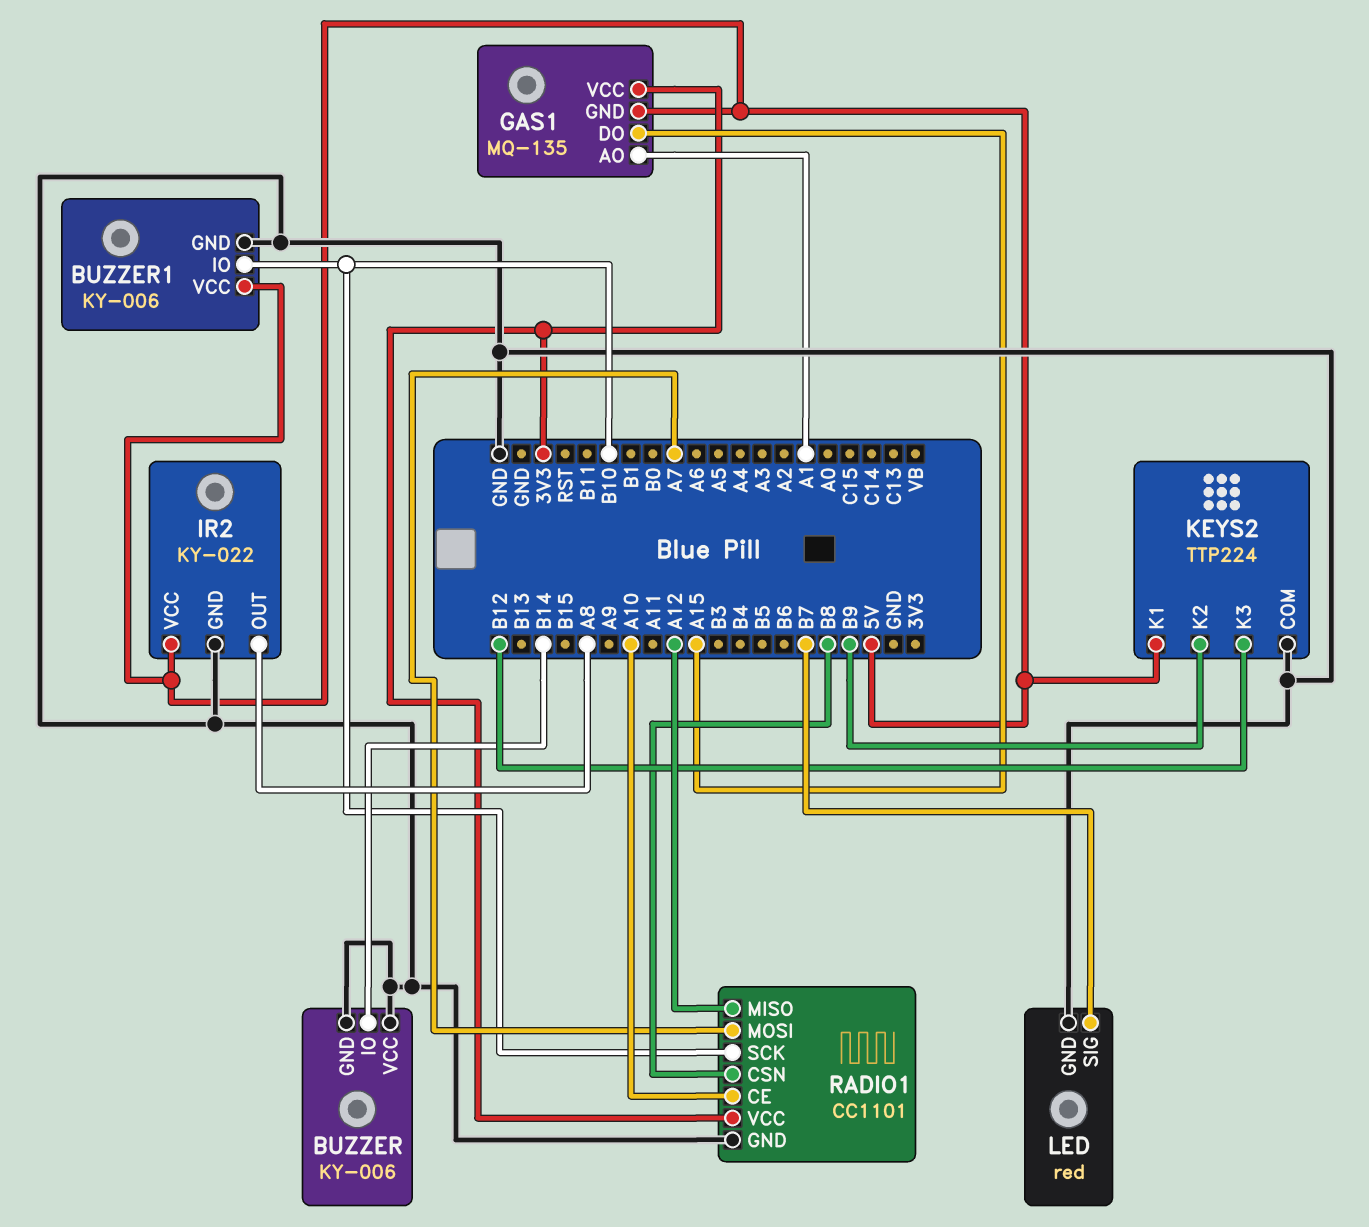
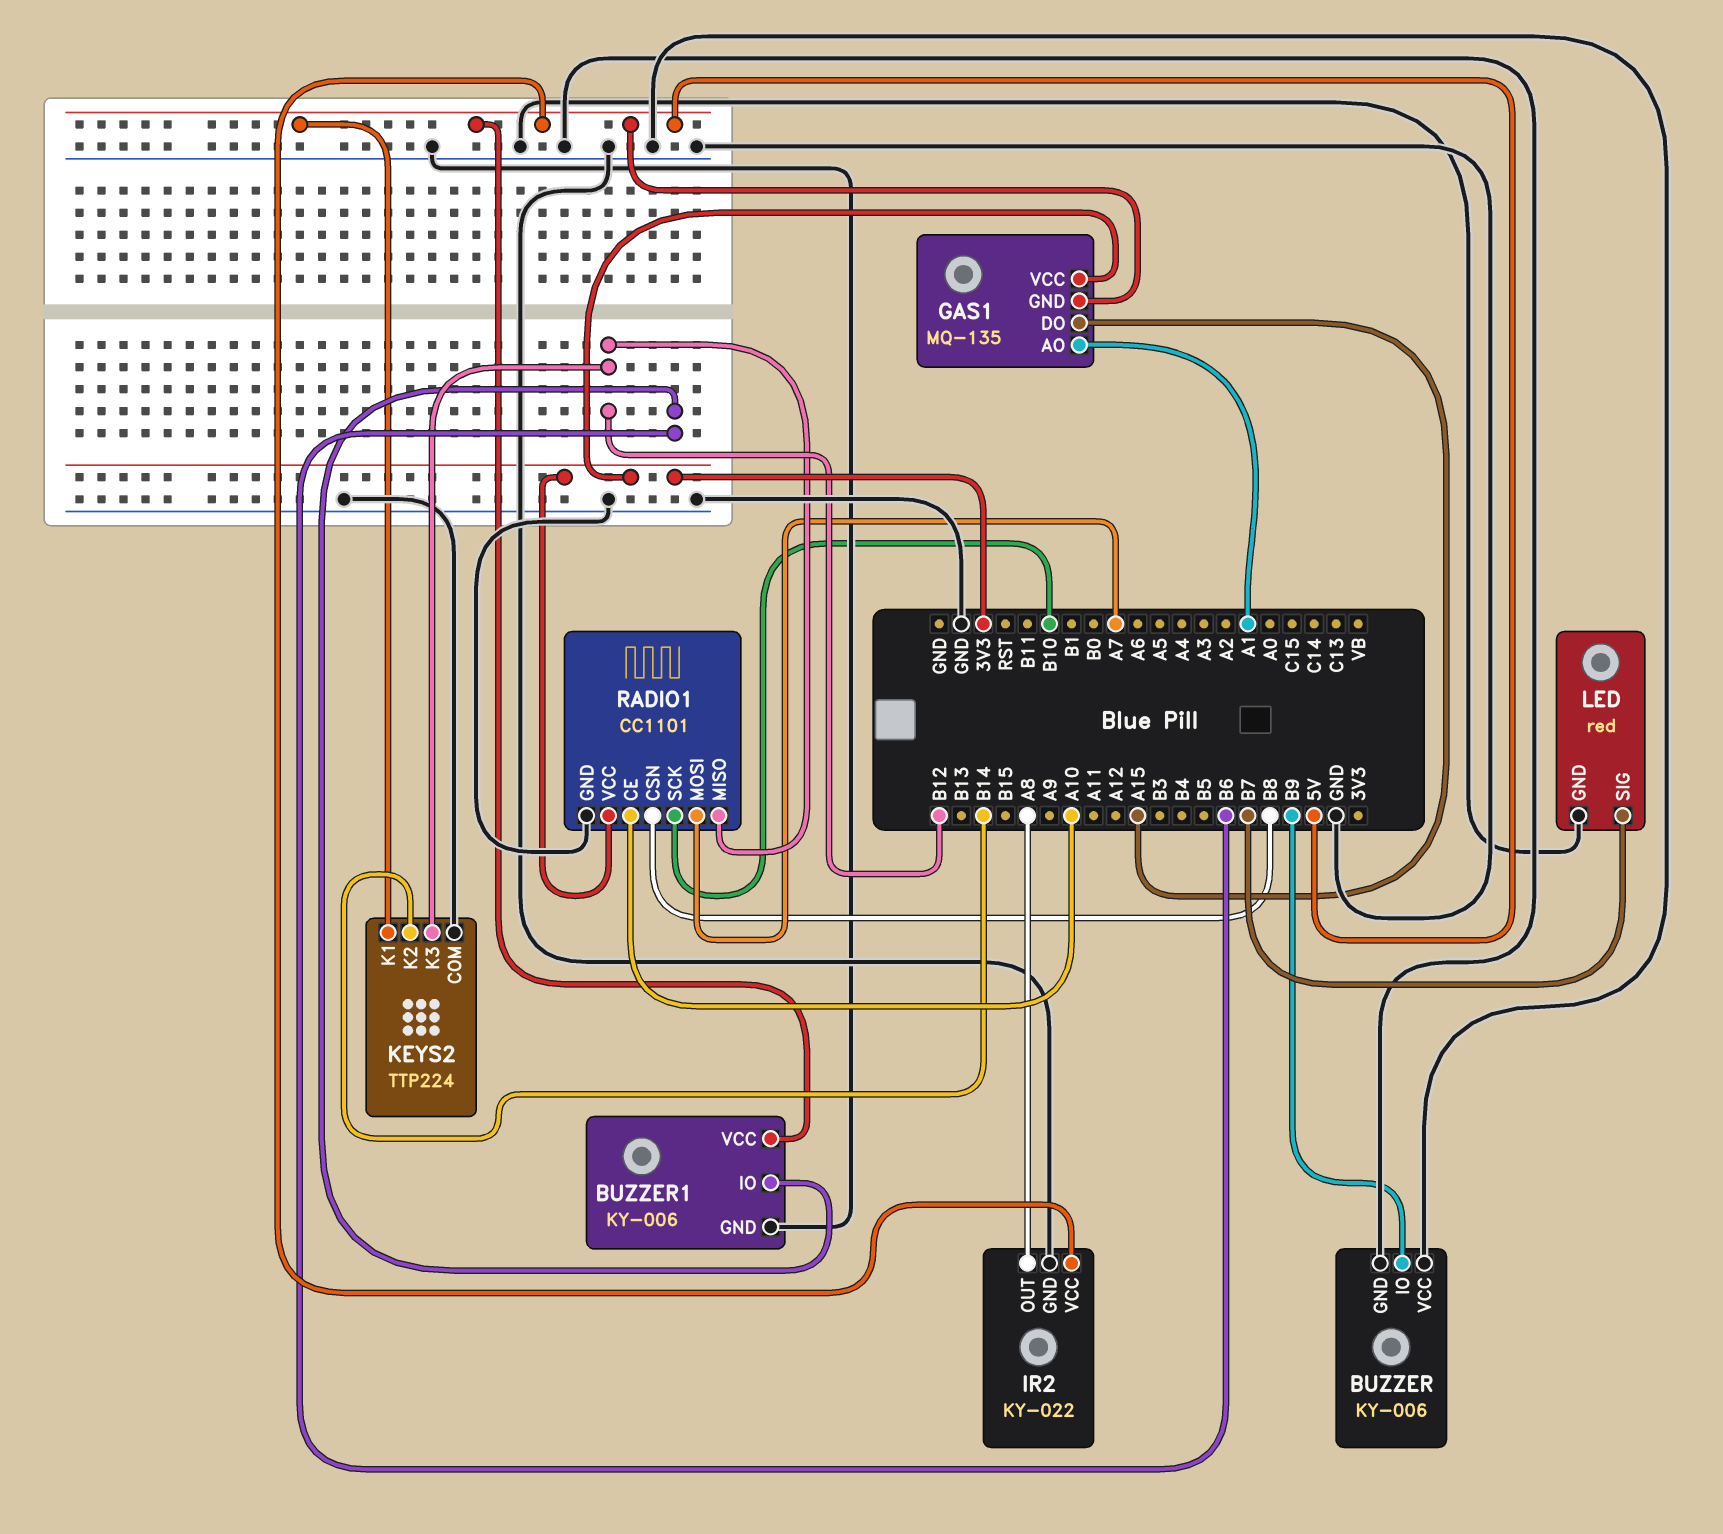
BUZZER pin IO: B14 -> B9
BUZZER1 pin IO: B10 -> B6
KEYS2 pin K2: B9 -> B14
RADIO1 pin MISO: A12 -> B12

